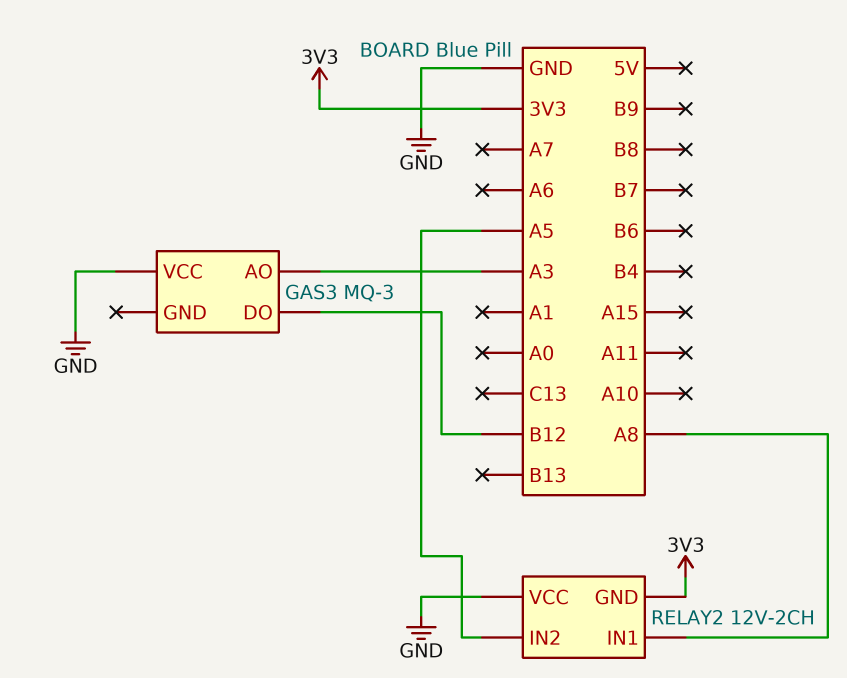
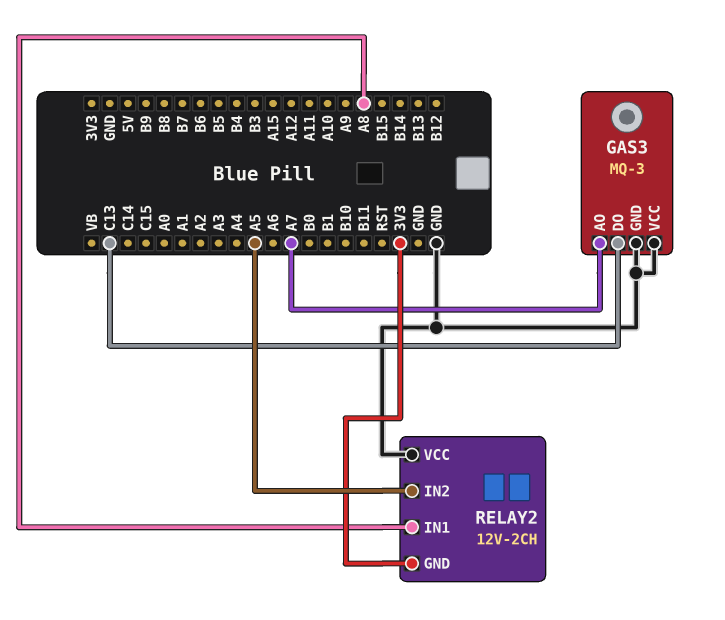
GAS3 pin AO: A3 -> A7
GAS3 pin DO: B12 -> C13
GAS3 pin GND: none -> GND

